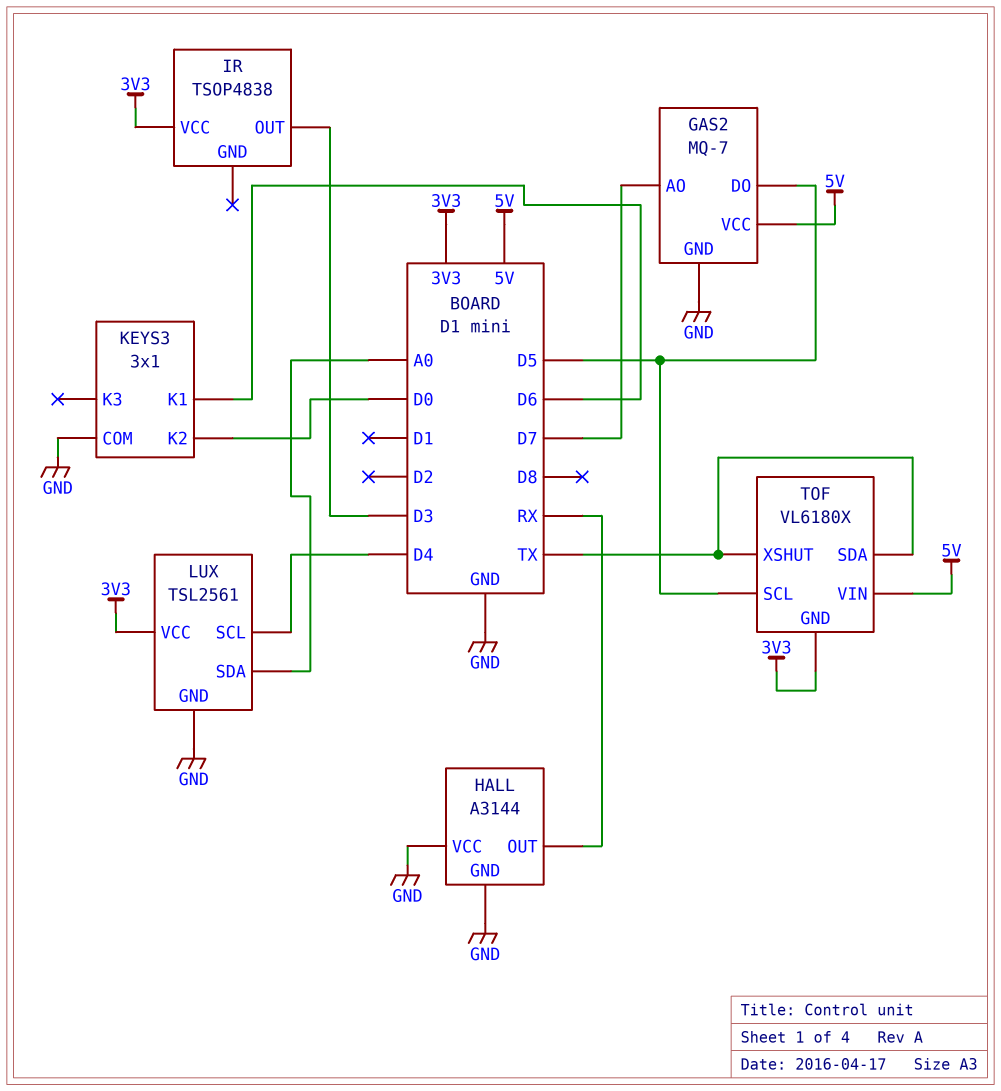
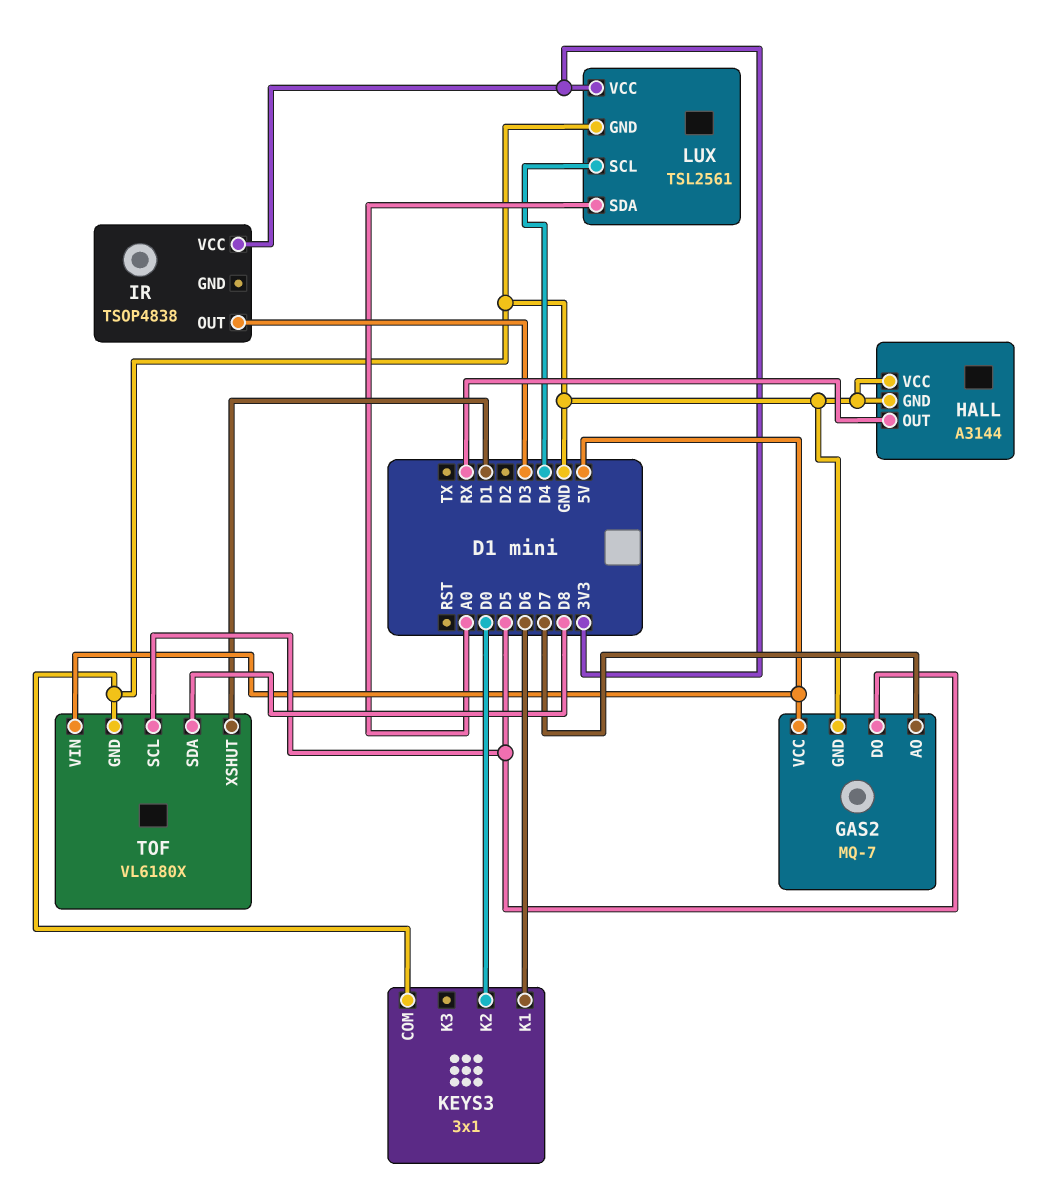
TOF pin GND: 3V3 -> GND
TOF pin SDA: TX -> D8
TOF pin XSHUT: TX -> D1

